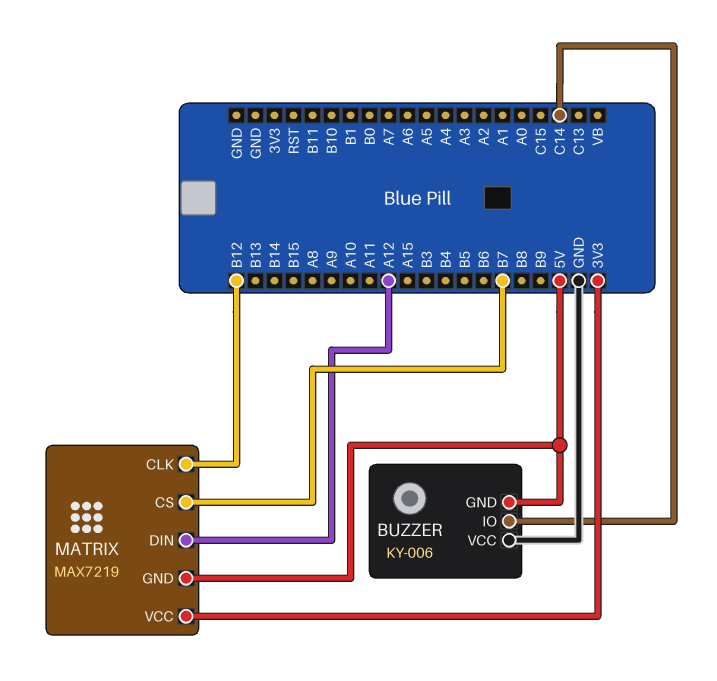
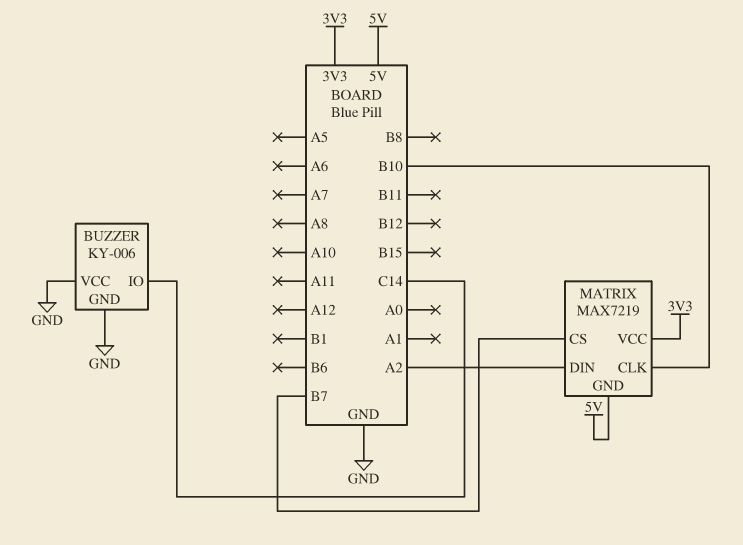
BUZZER pin GND: 5V -> GND
MATRIX pin CLK: B12 -> B10
MATRIX pin DIN: A12 -> A2

